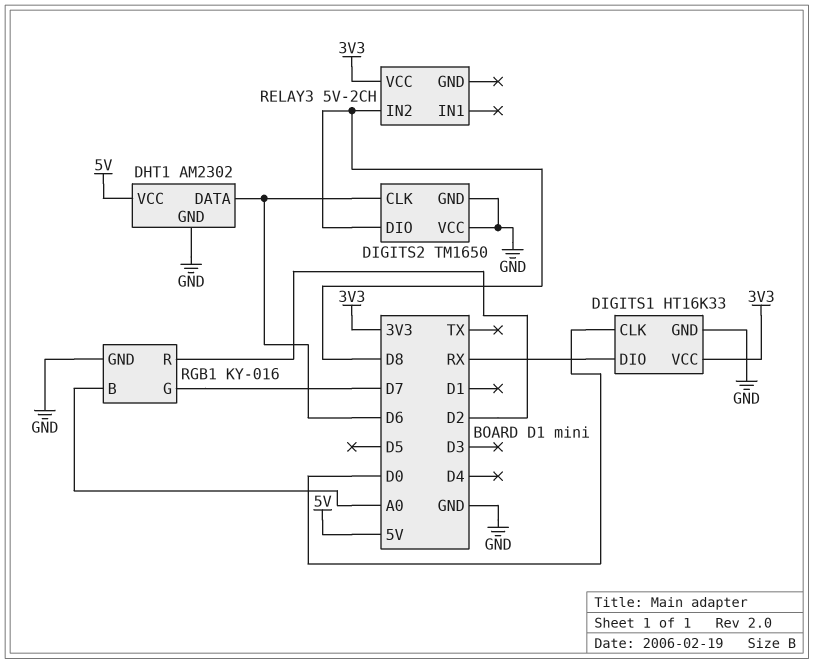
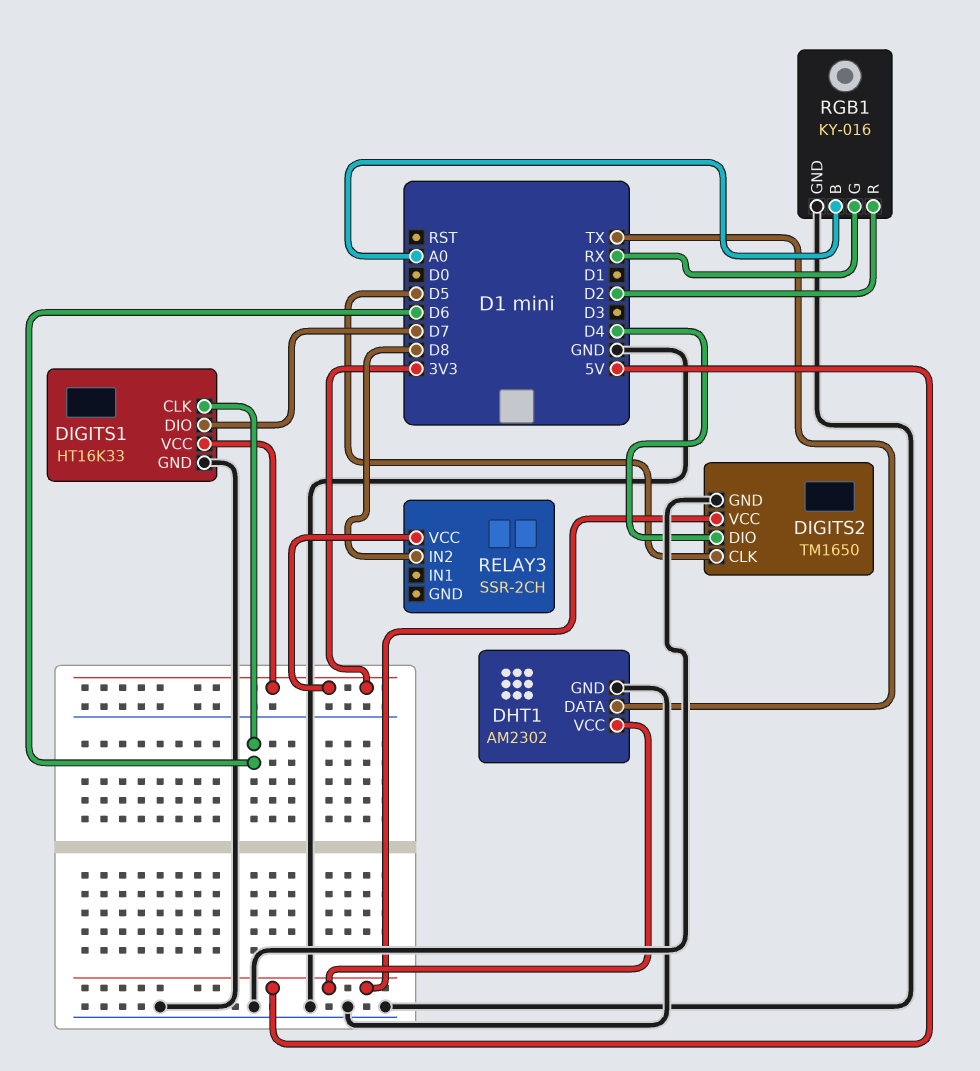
DHT1 pin DATA: D6 -> TX
DIGITS1 pin CLK: D0 -> D6
DIGITS1 pin DIO: RX -> D7
DIGITS2 pin CLK: D6 -> D5
DIGITS2 pin DIO: D8 -> D4
DIGITS2 pin VCC: GND -> 5V
RELAY3: 5V-2CH -> SSR-2CH
RGB1 pin G: D7 -> RX

